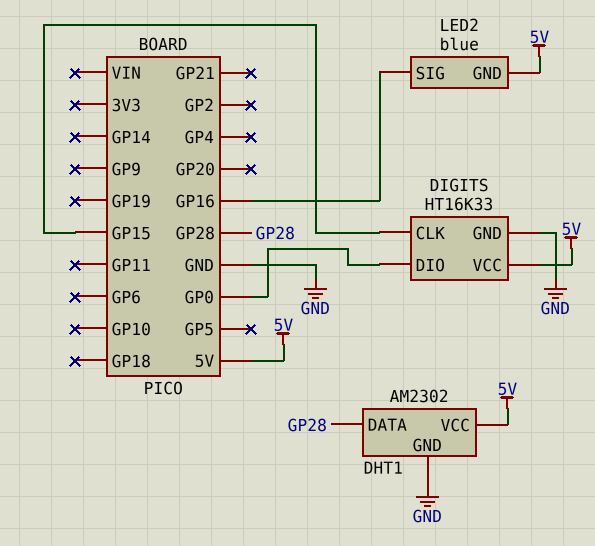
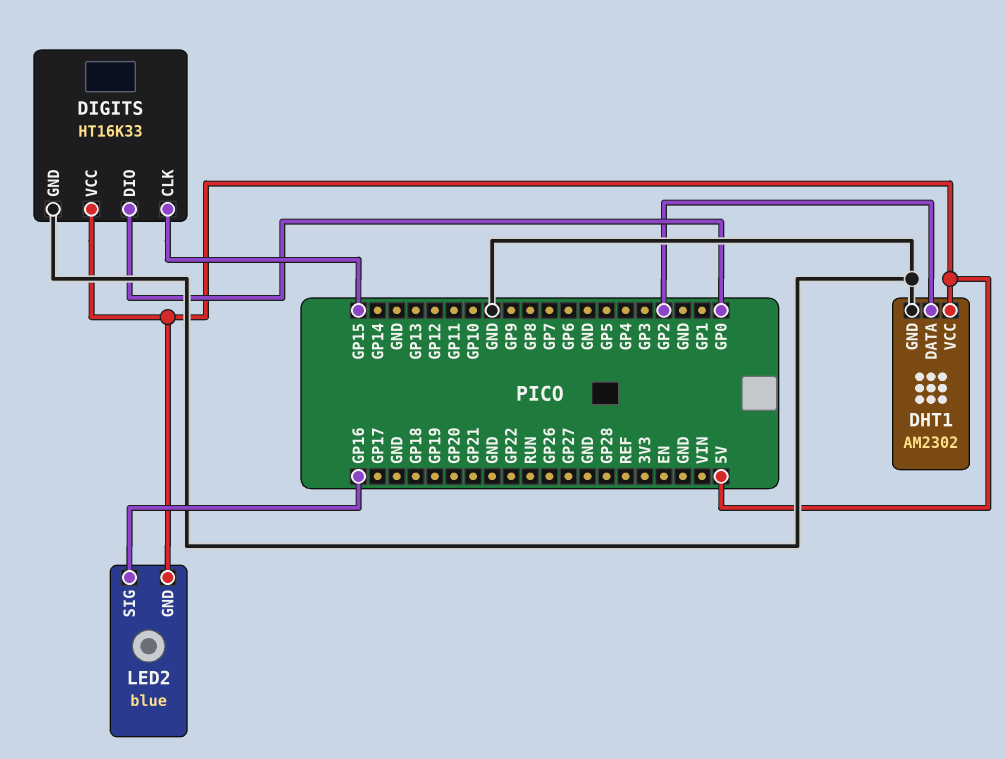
DHT1 pin DATA: GP28 -> GP2

